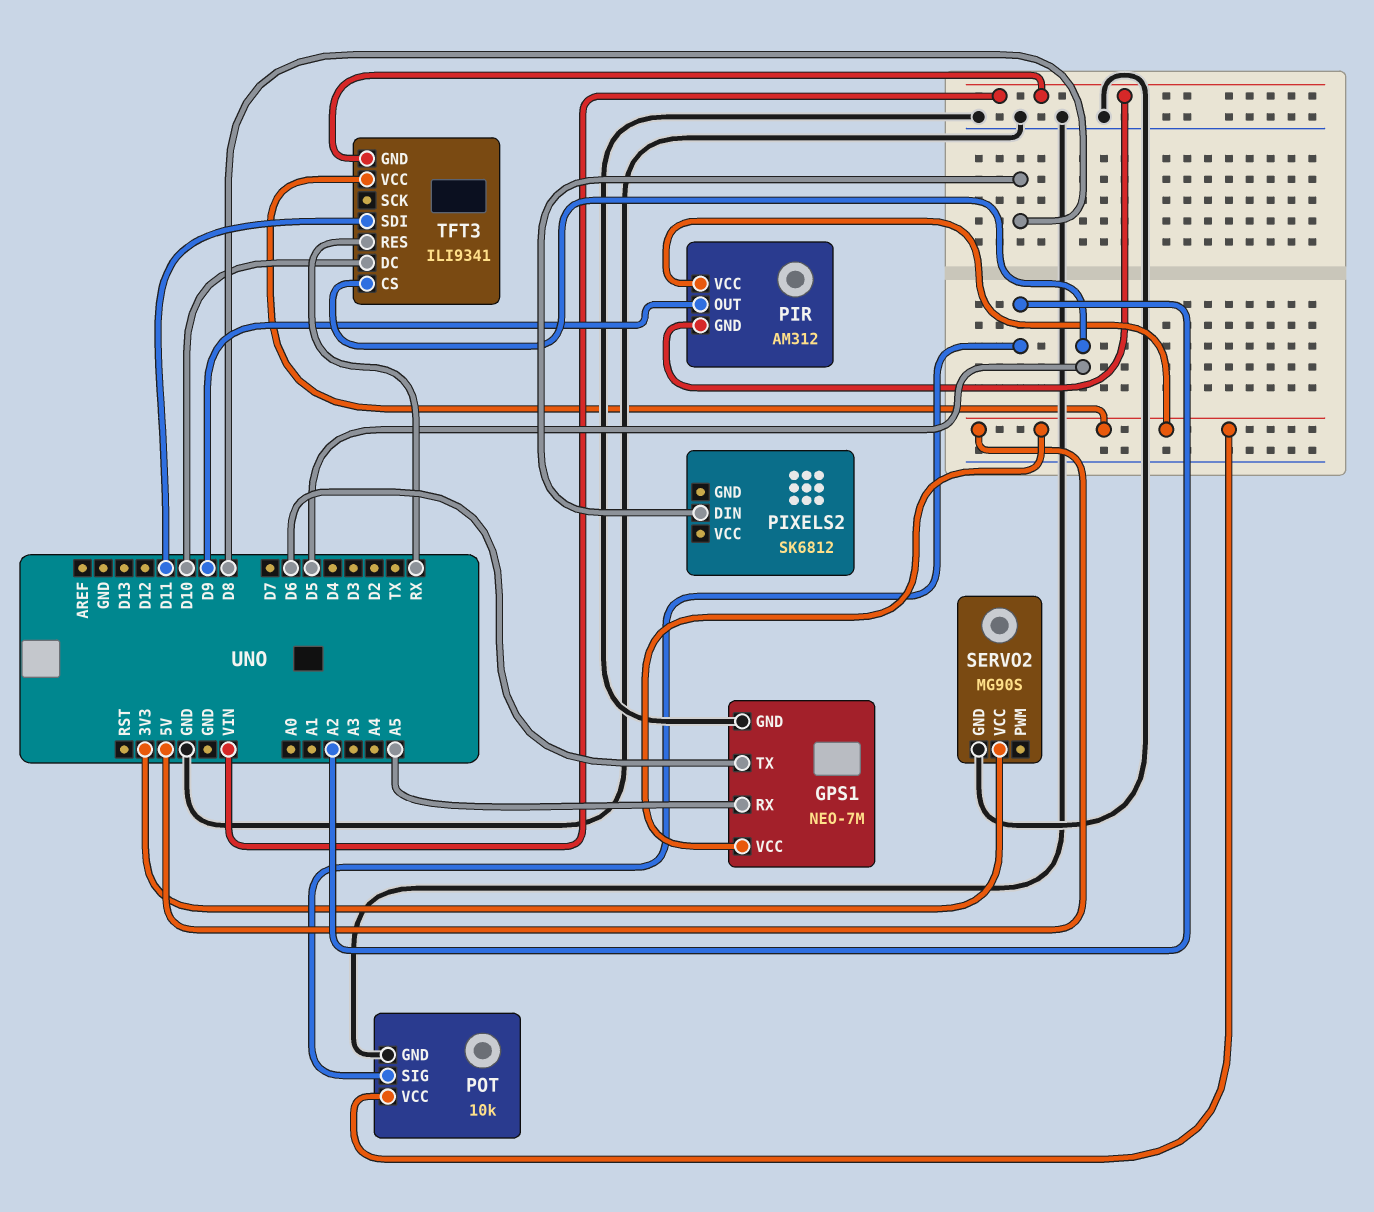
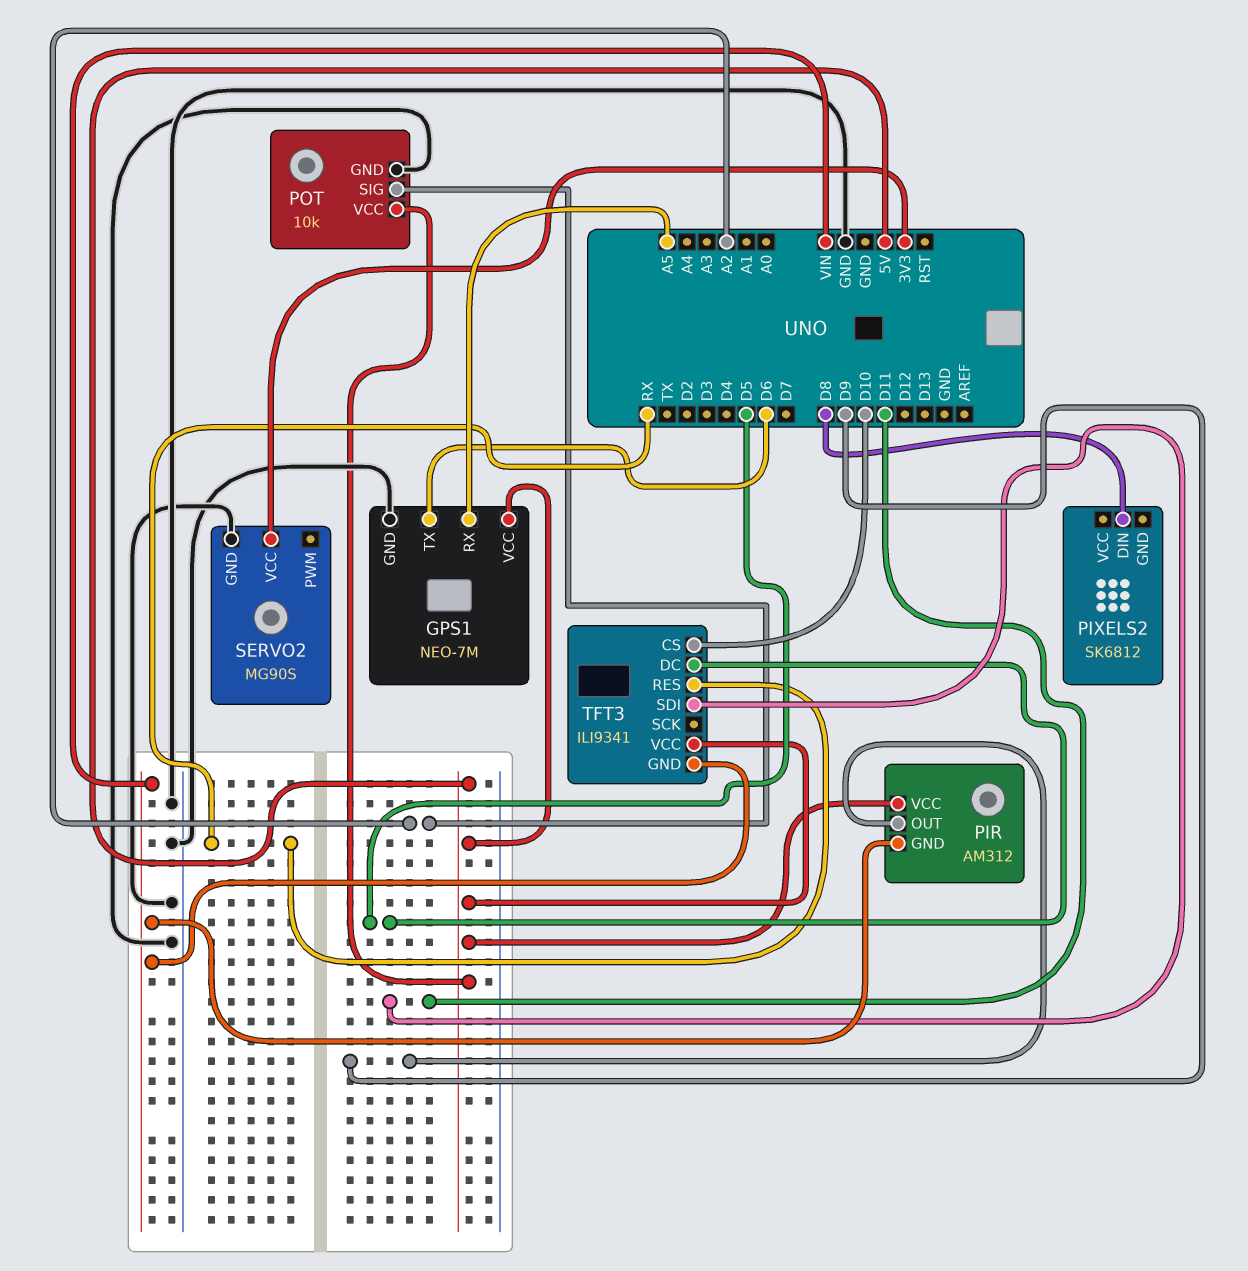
TFT3 pin CS: D5 -> D10
TFT3 pin DC: D10 -> D5

